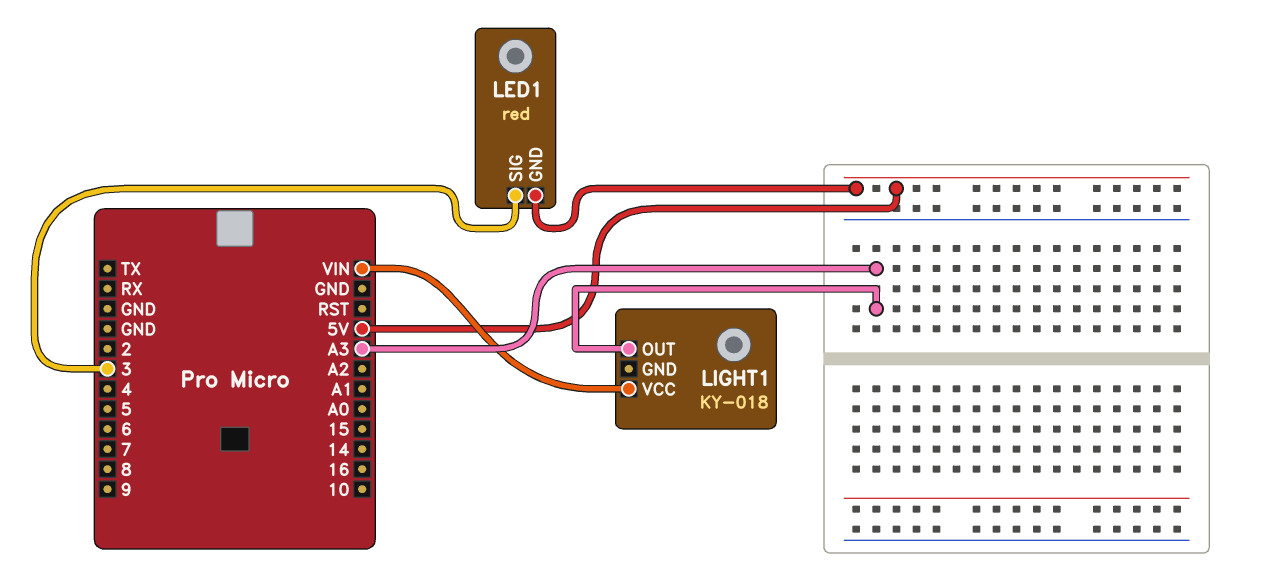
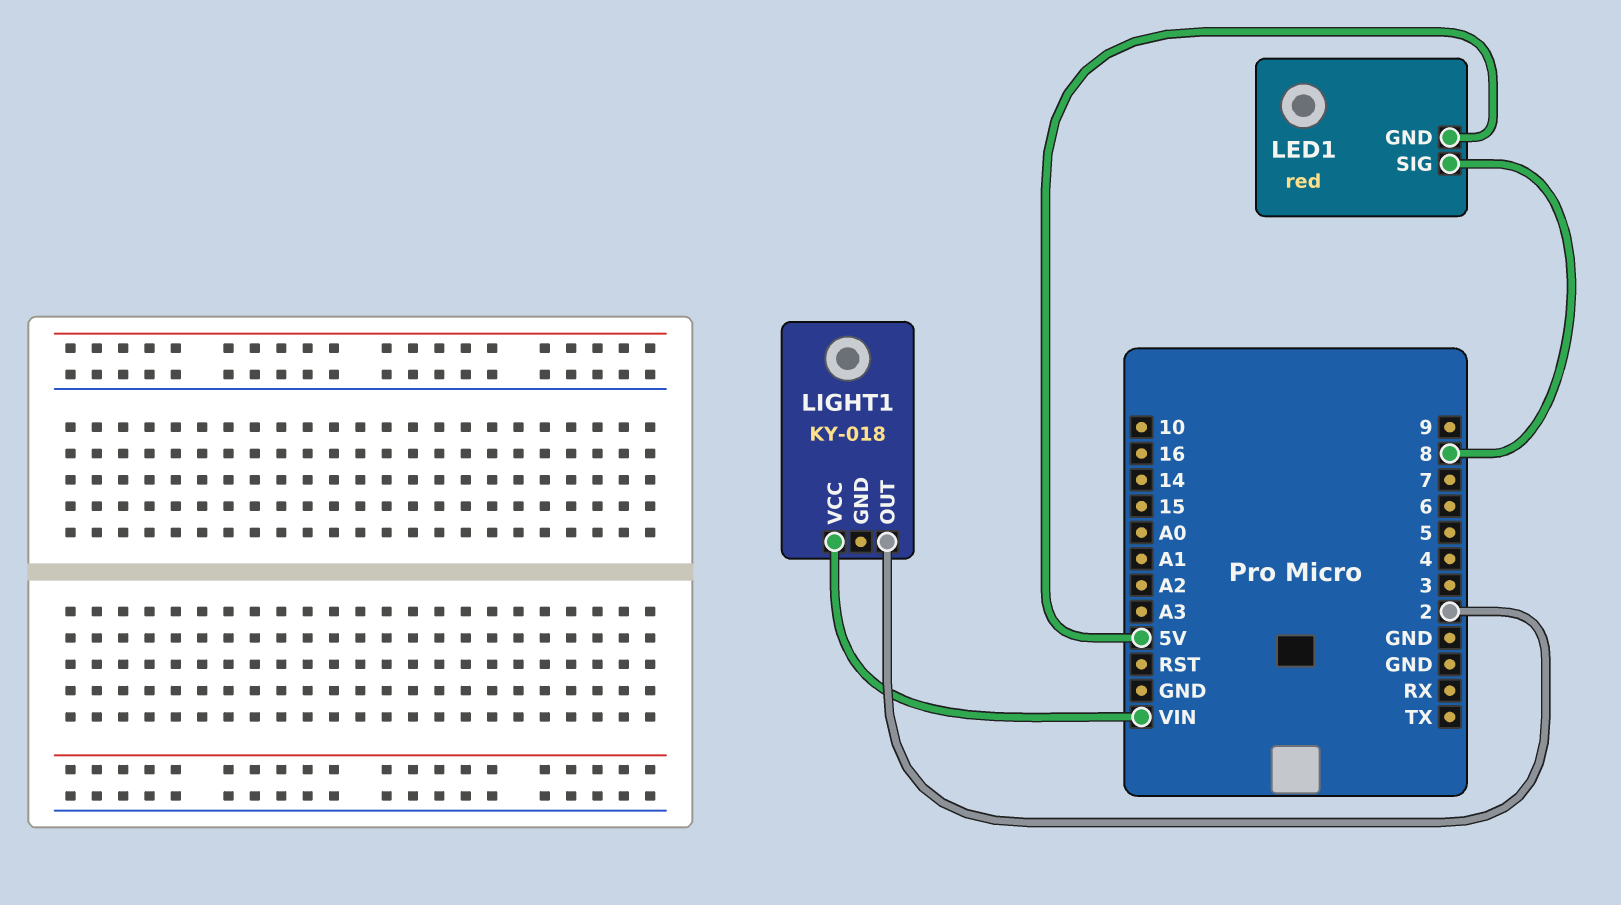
LED1 pin SIG: 3 -> 8
LIGHT1 pin OUT: A3 -> 2

